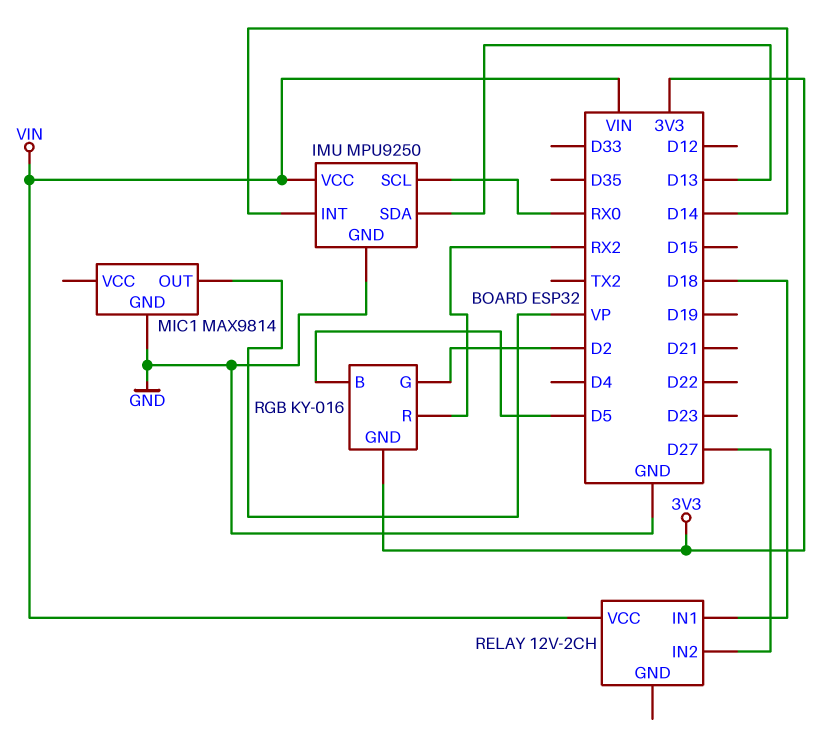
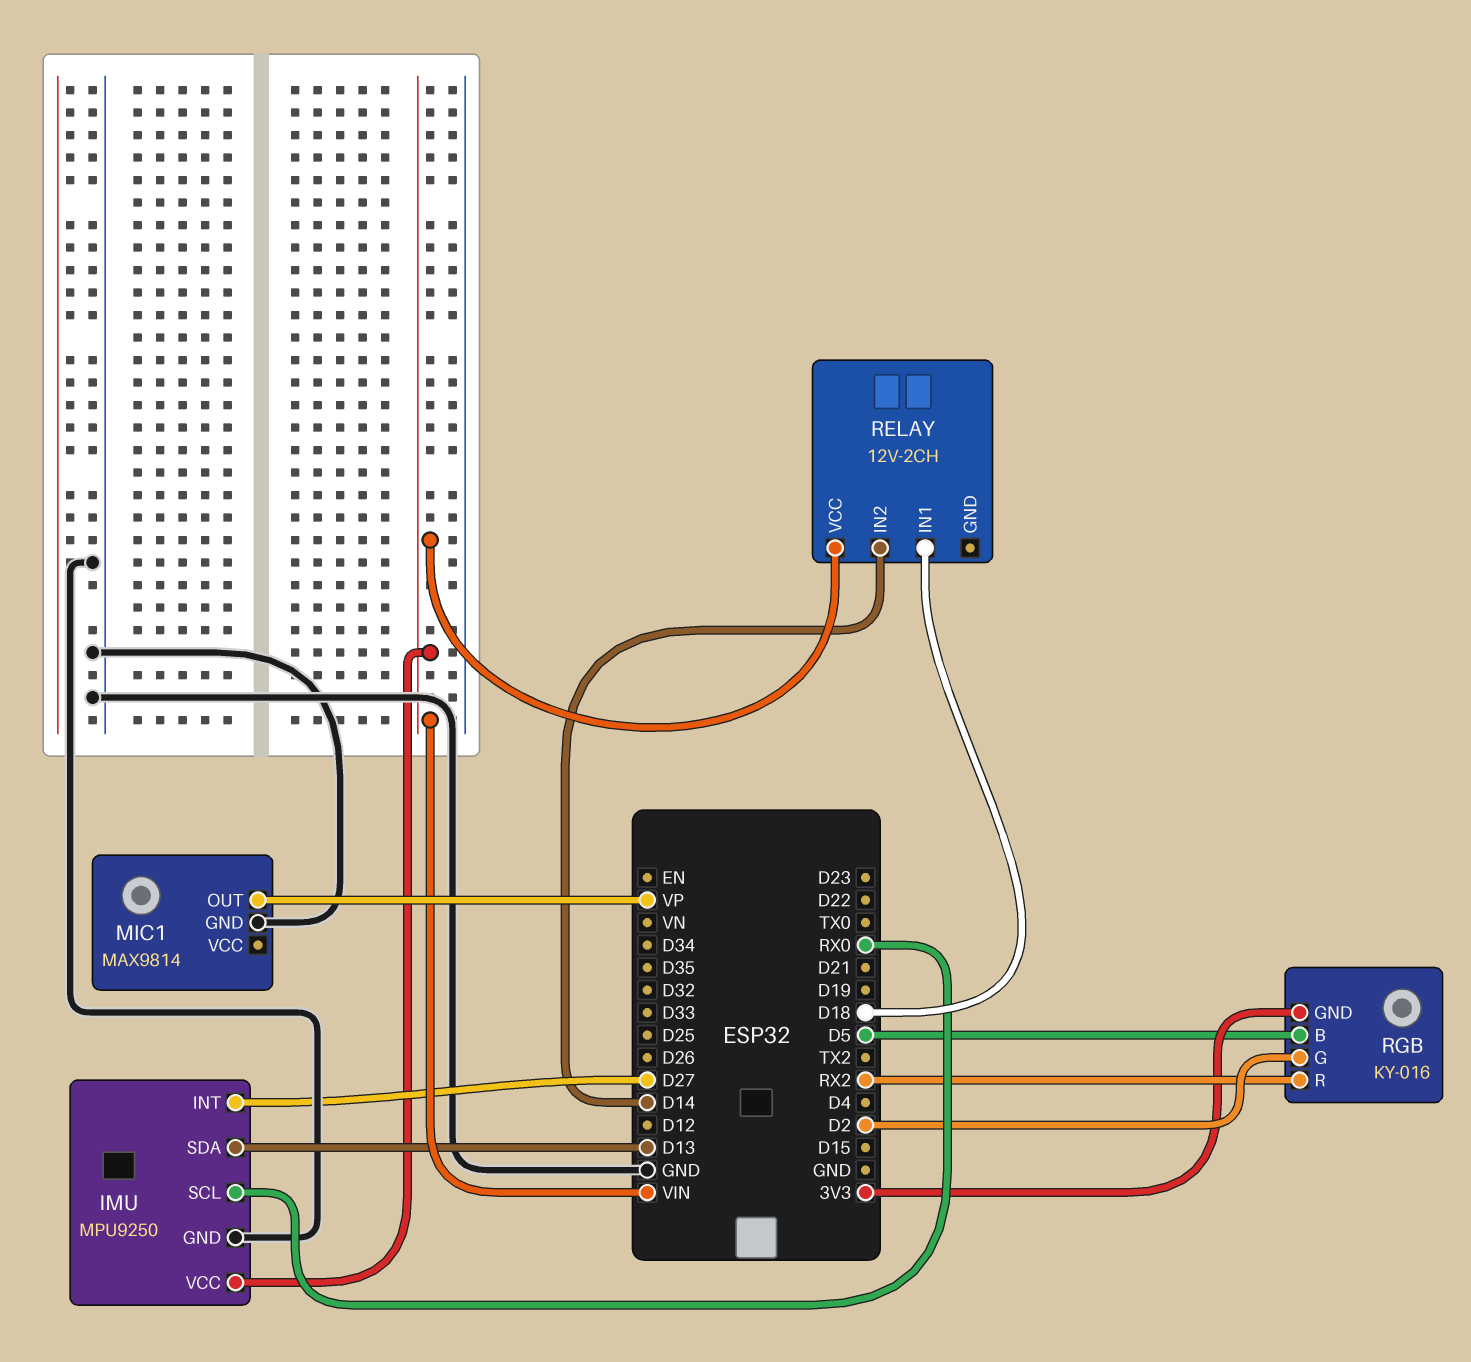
IMU pin INT: D14 -> D27
RELAY pin IN2: D27 -> D14

